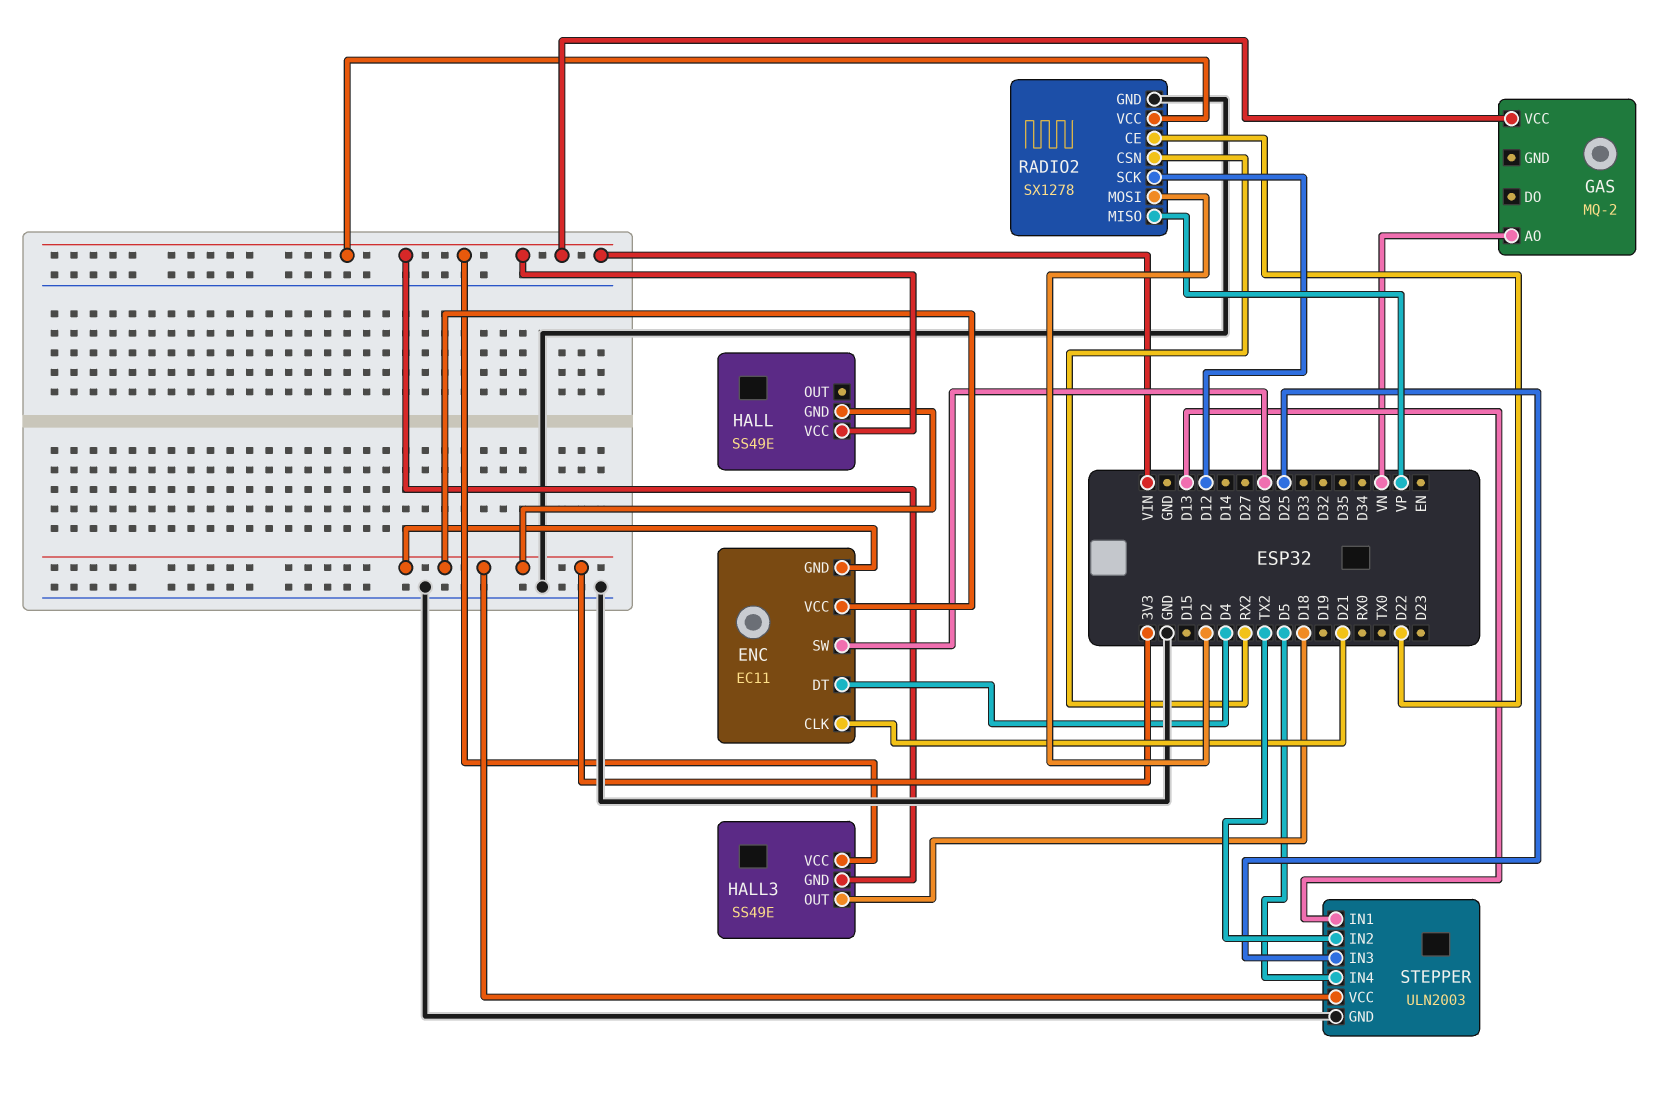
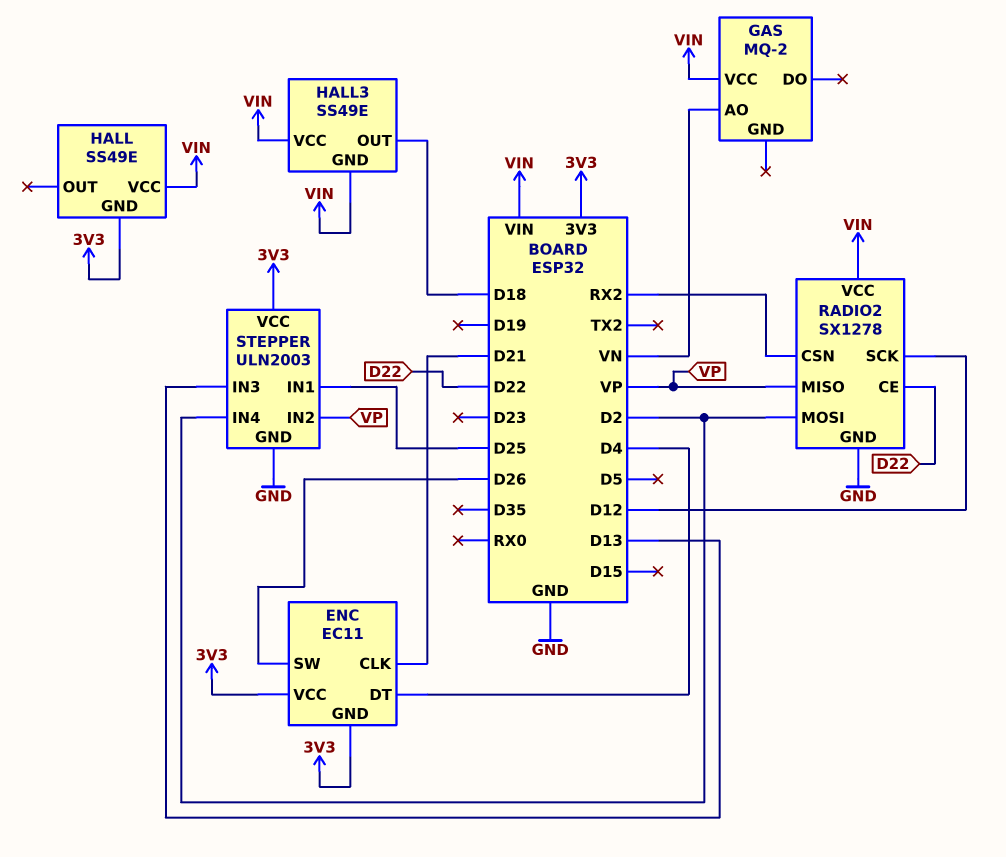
STEPPER pin IN1: D13 -> D25
STEPPER pin IN2: TX2 -> VP
STEPPER pin IN3: D25 -> D13
STEPPER pin IN4: D5 -> D2

